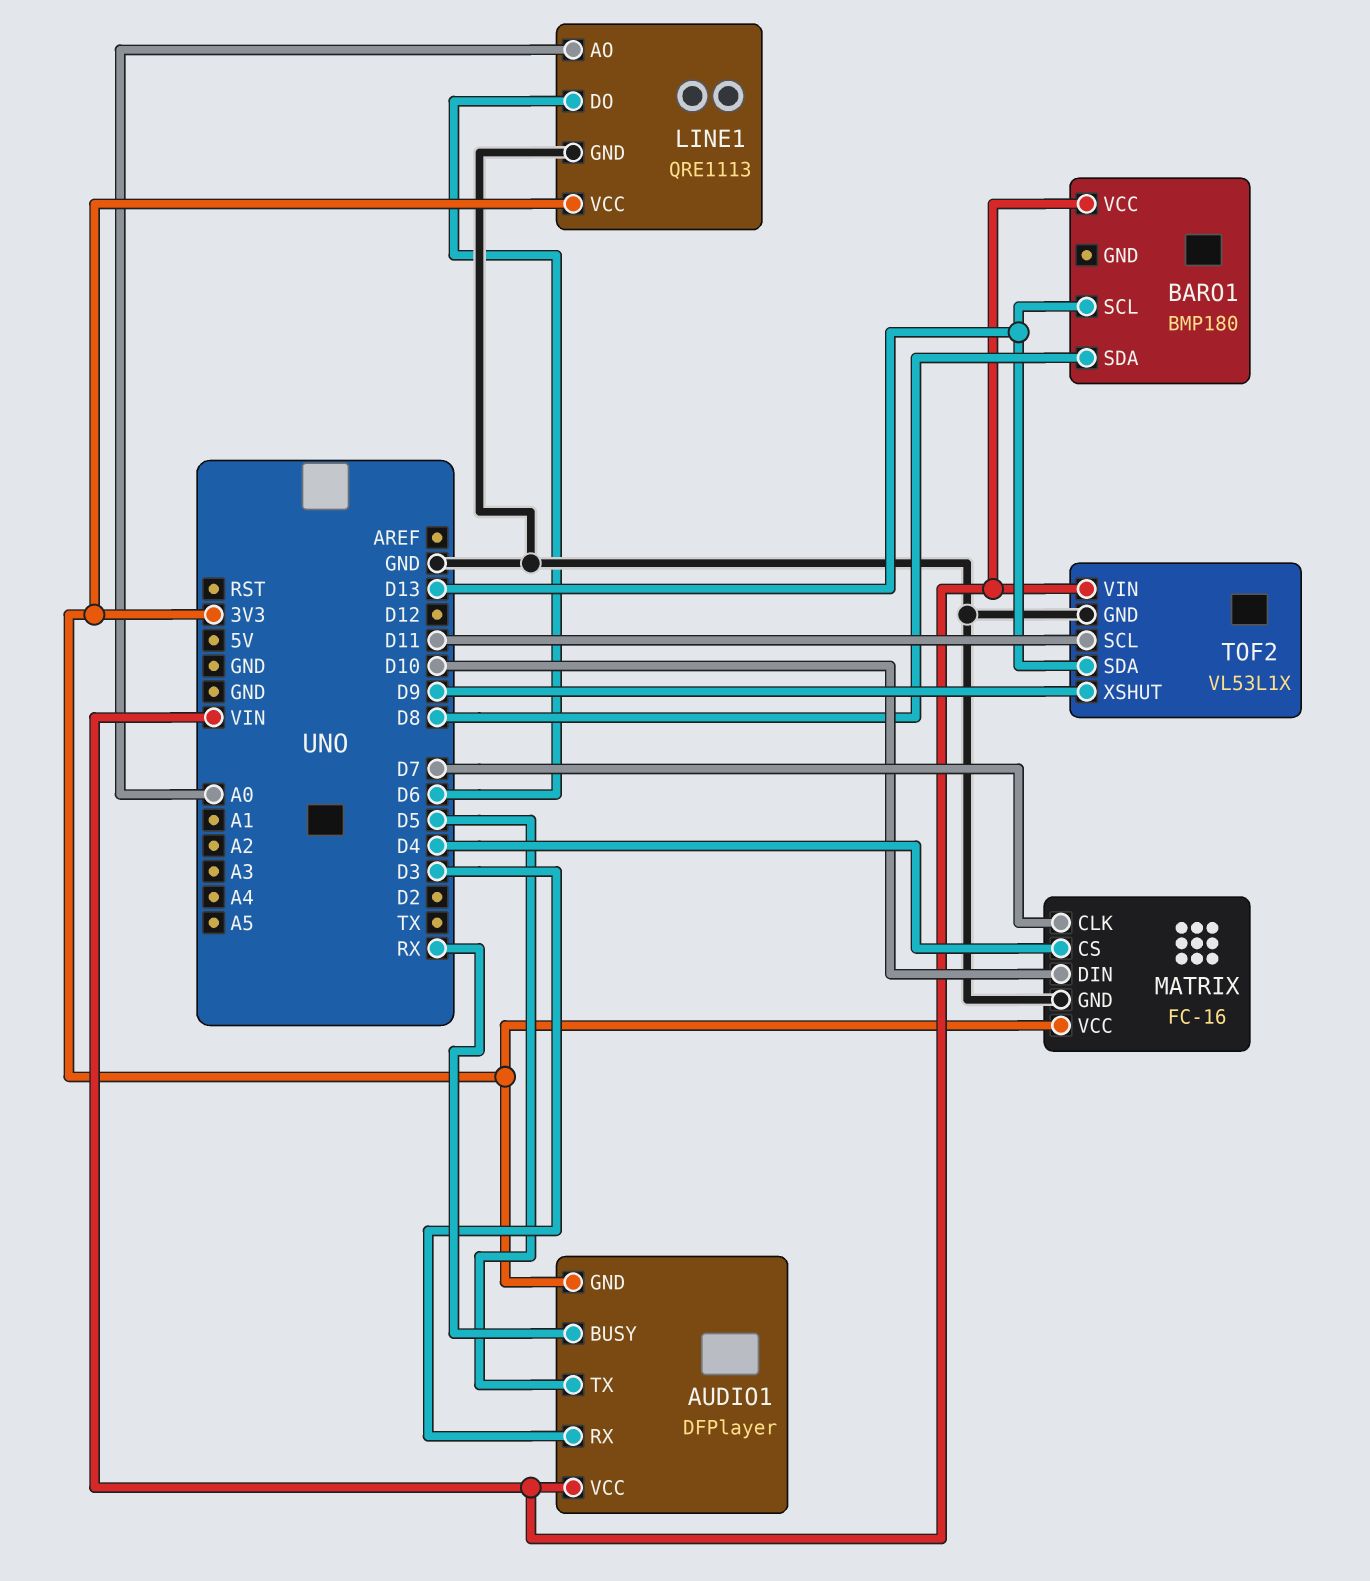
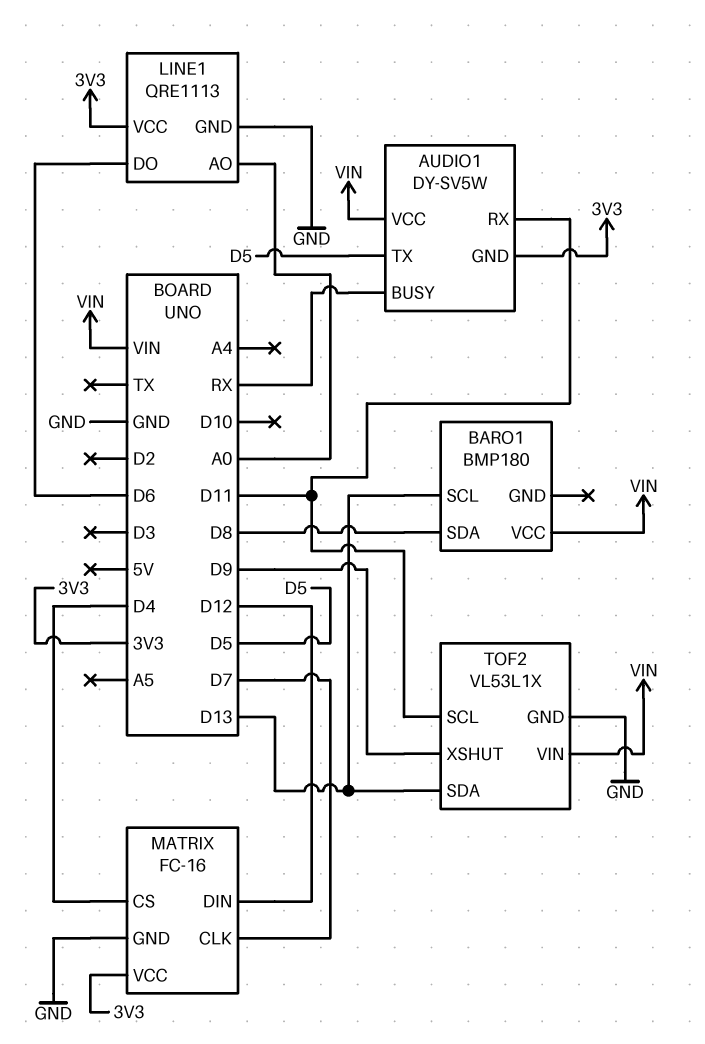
AUDIO1: DFPlayer -> DY-SV5W
AUDIO1 pin RX: D3 -> D11
MATRIX pin DIN: D10 -> D12

